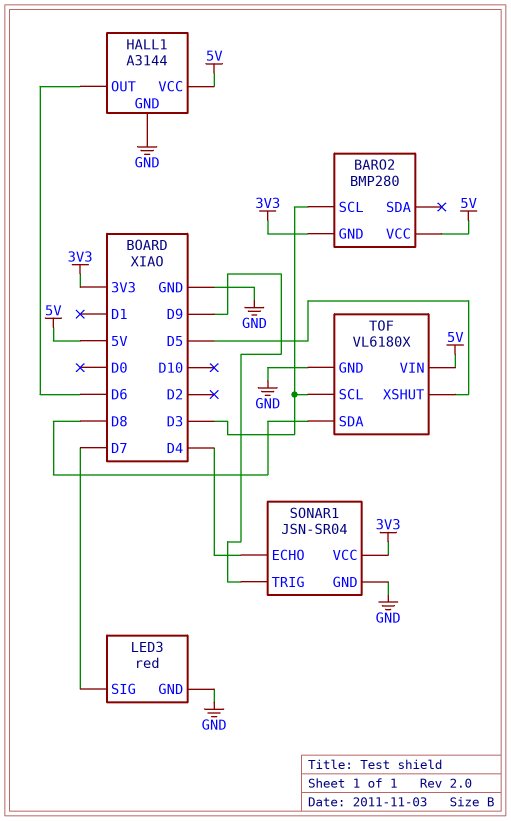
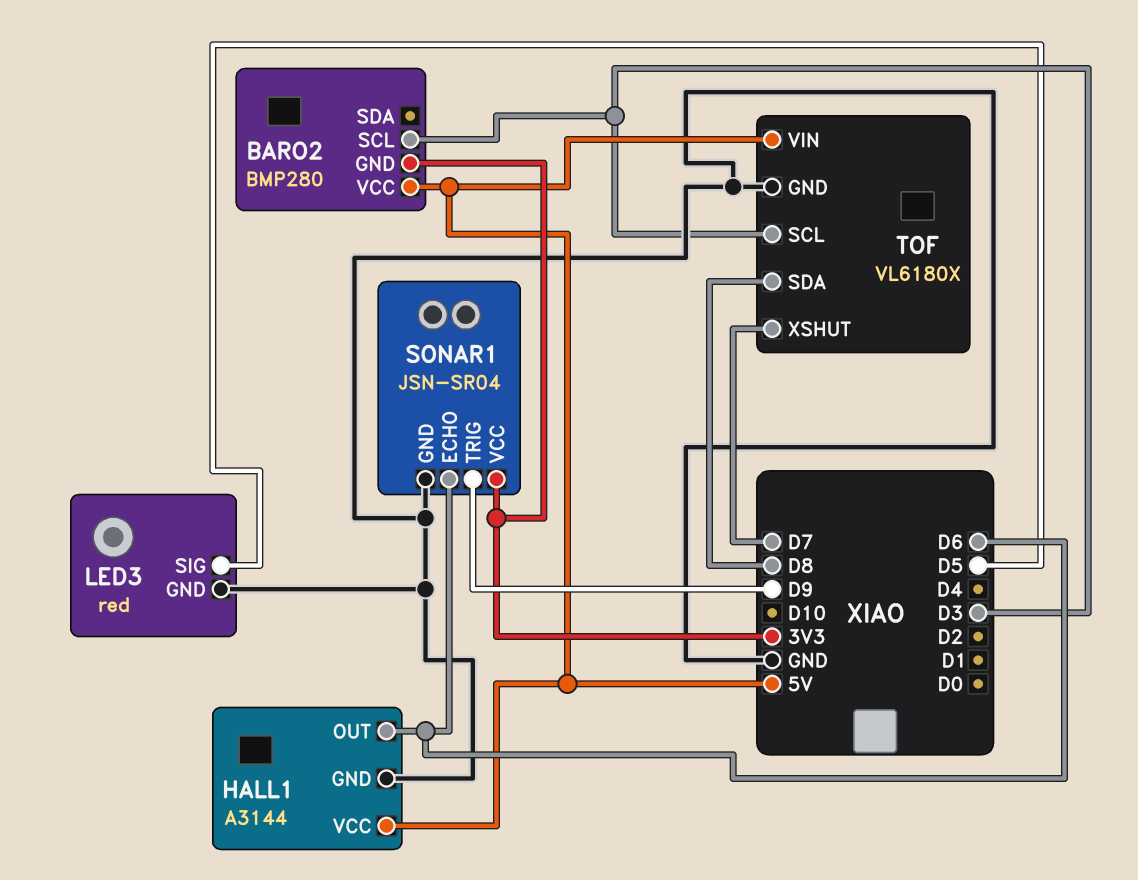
LED3 pin SIG: D7 -> D5
SONAR1 pin ECHO: D4 -> D6
TOF pin XSHUT: D5 -> D7

